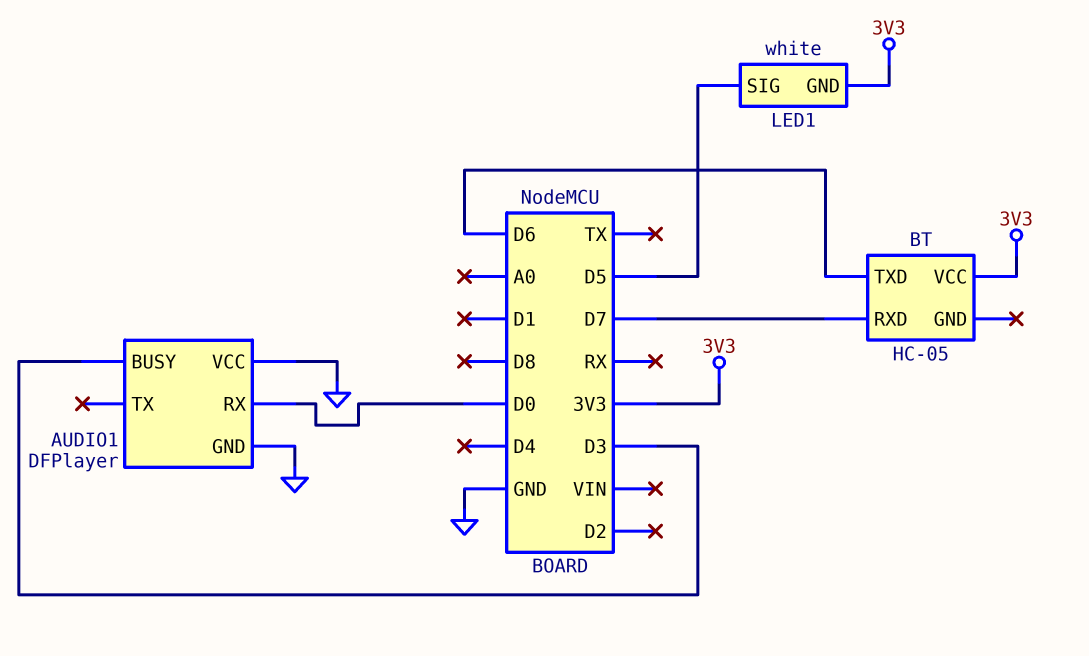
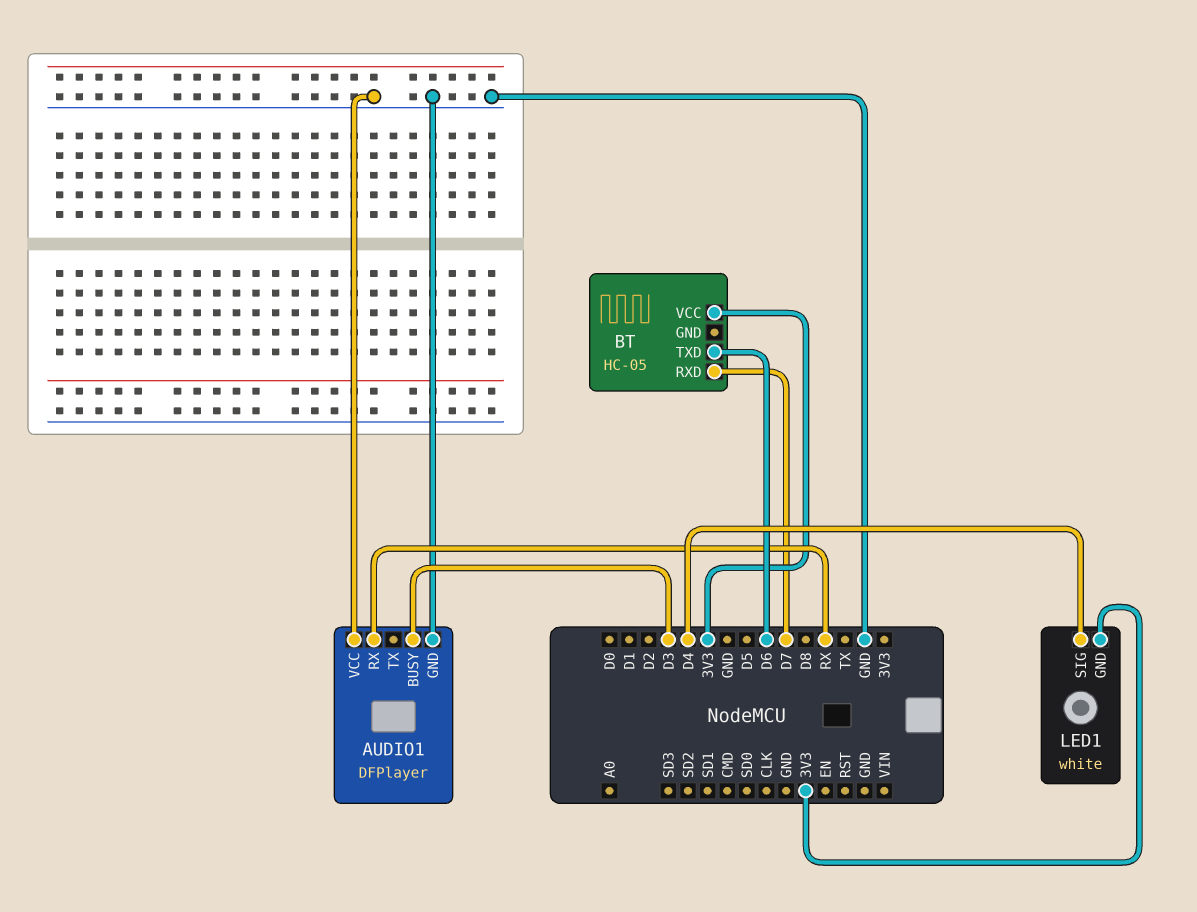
AUDIO1 pin RX: D0 -> RX
LED1 pin SIG: D5 -> D4

